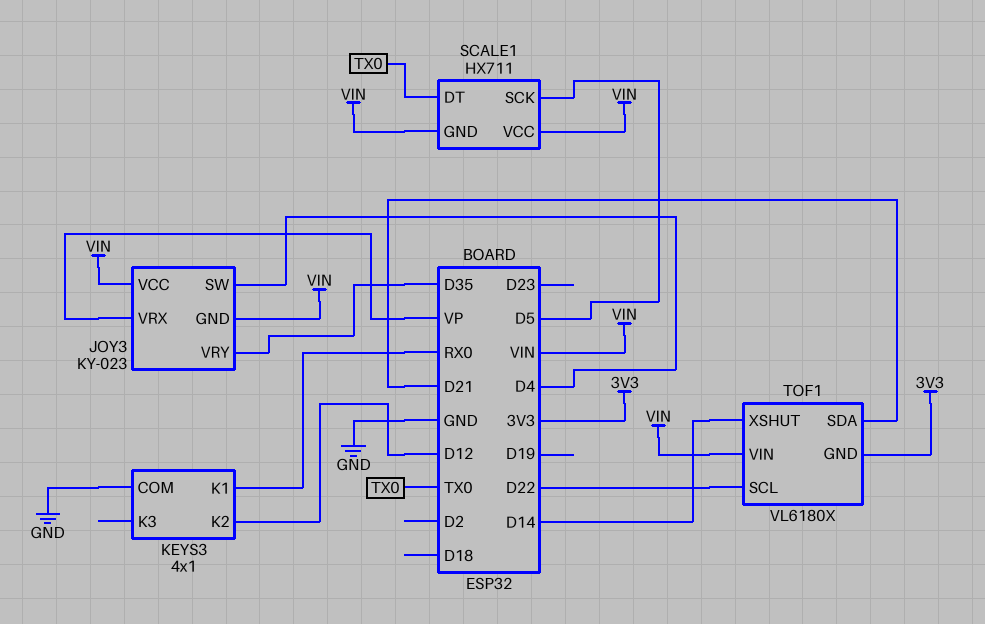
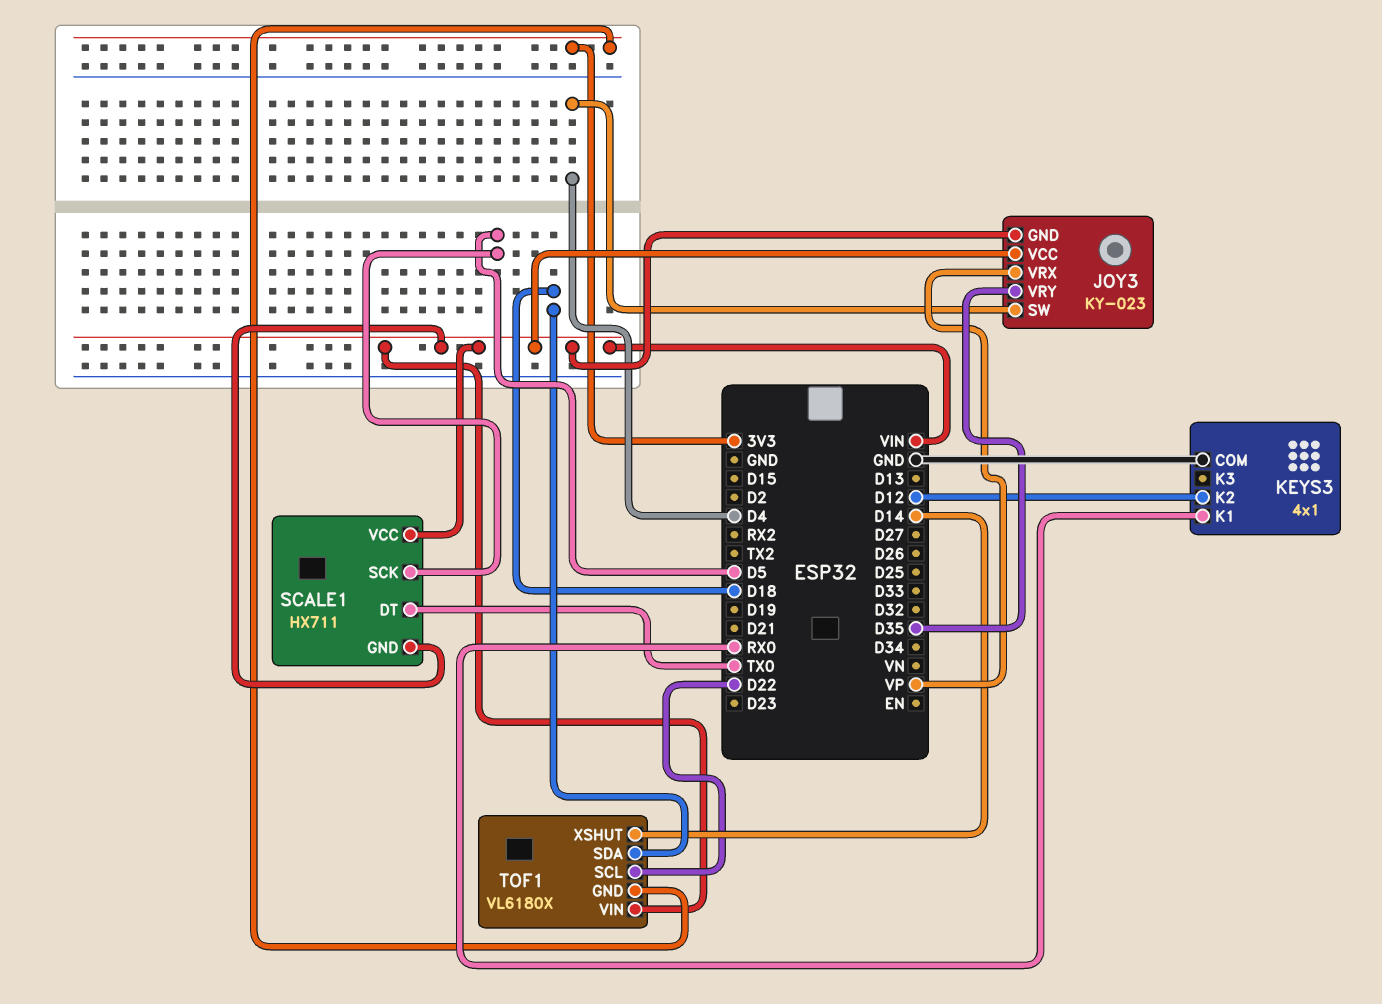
TOF1 pin SDA: D21 -> D18

